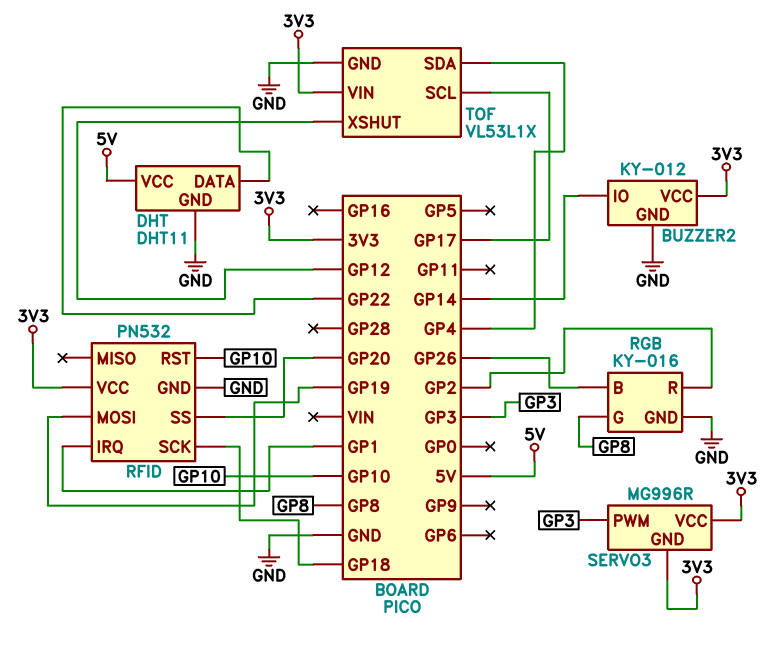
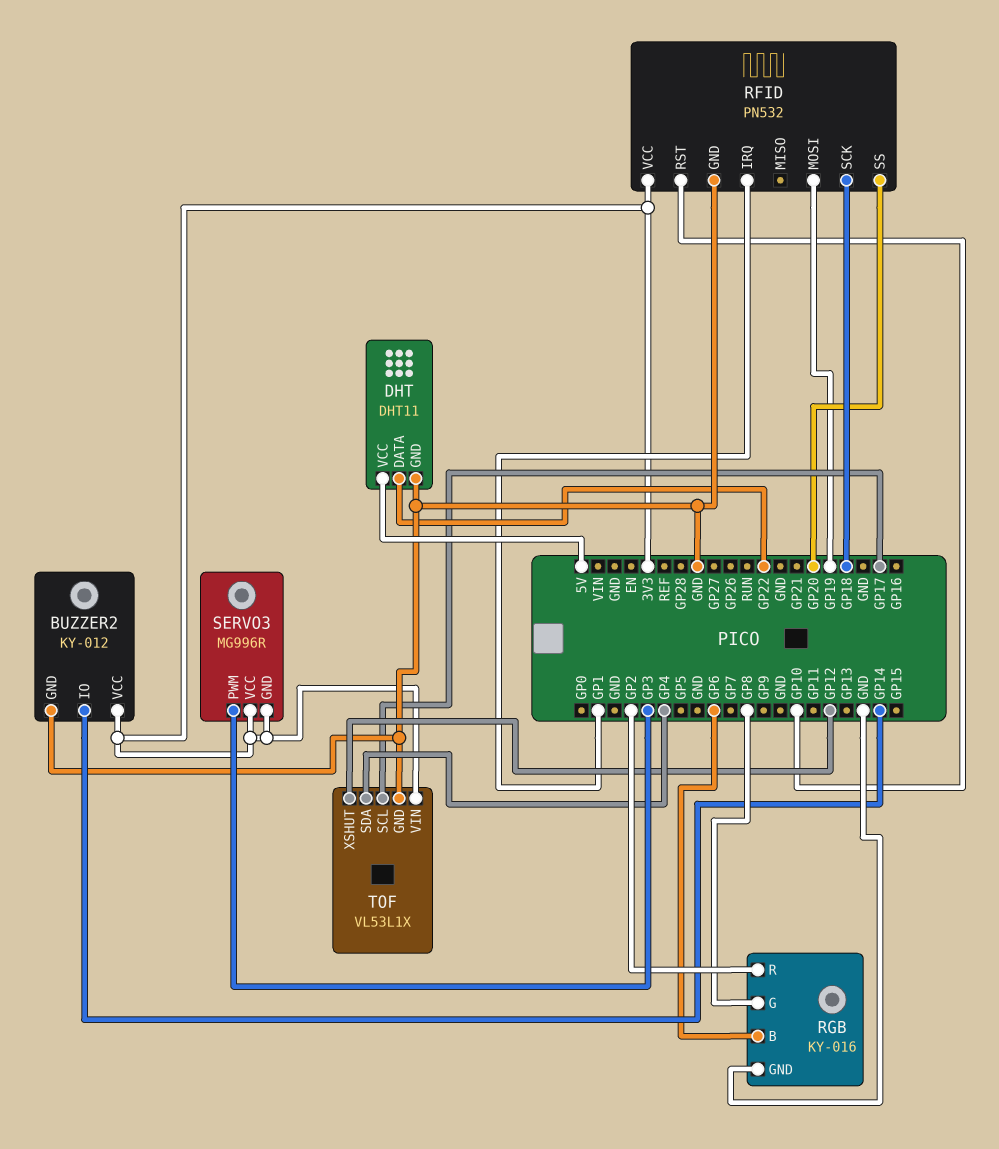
RGB pin B: GP26 -> GP6

